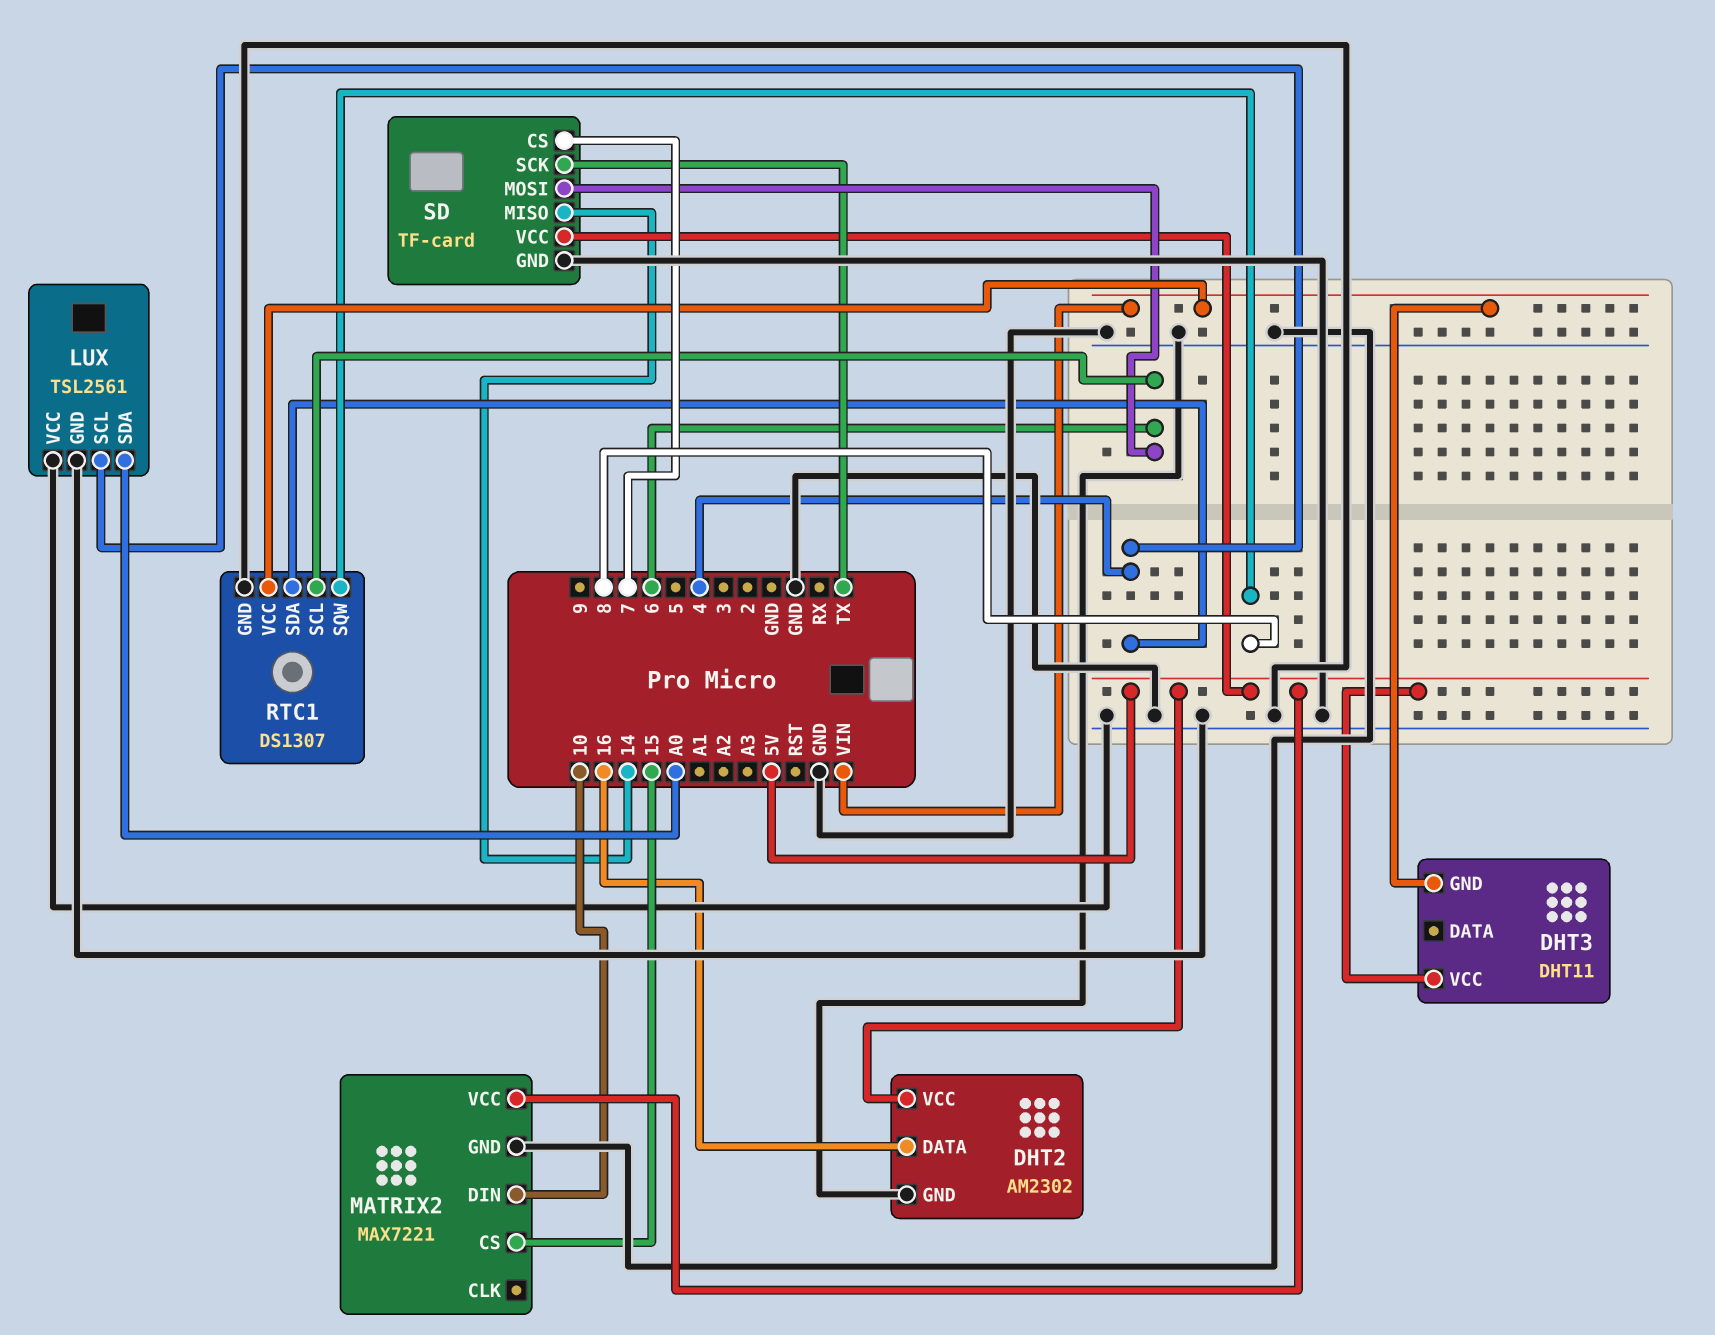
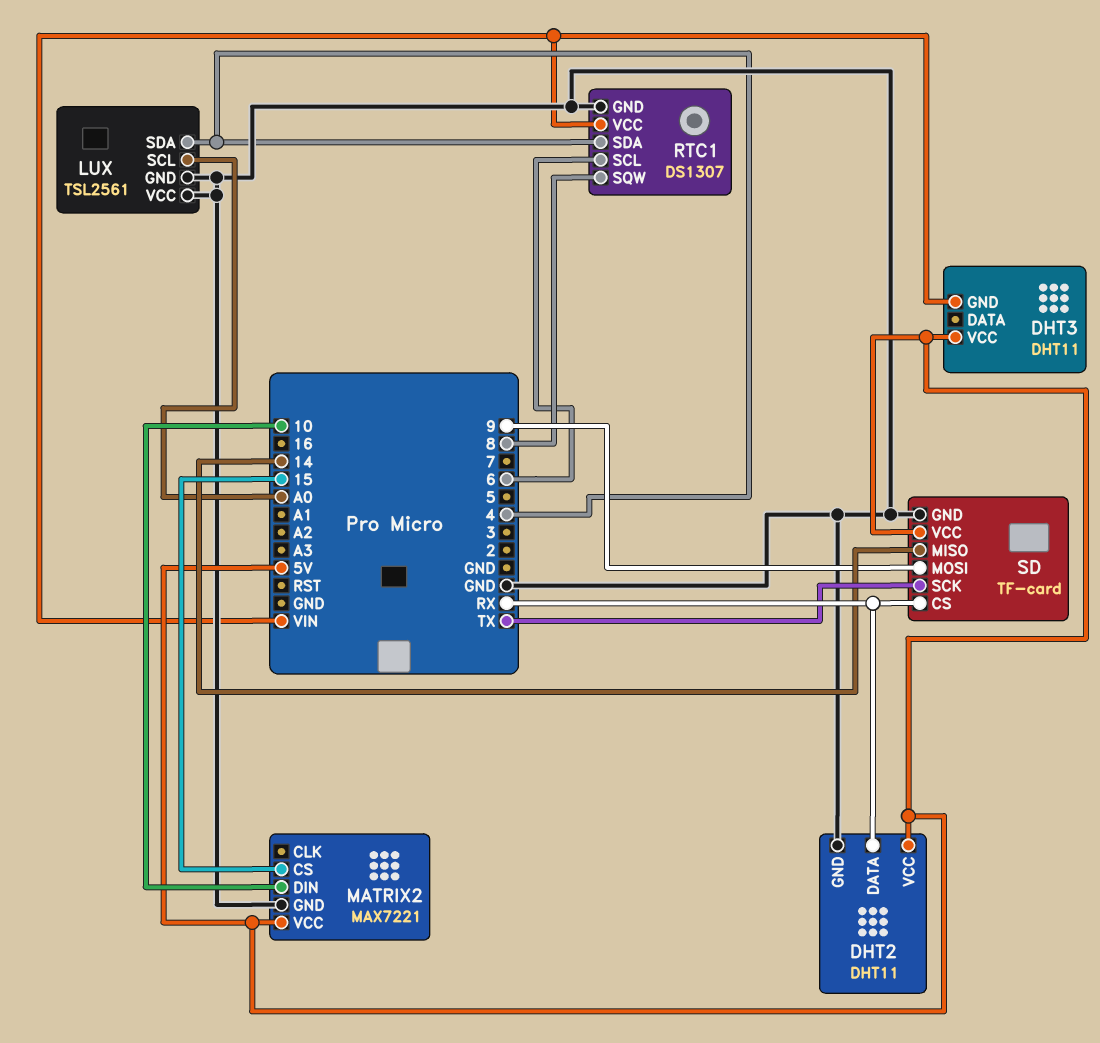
DHT2: AM2302 -> DHT11
DHT2 pin DATA: 16 -> RX
LUX pin SCL: 4 -> A0
LUX pin SDA: A0 -> 4
SD pin CS: 7 -> RX
SD pin MOSI: 6 -> 9

